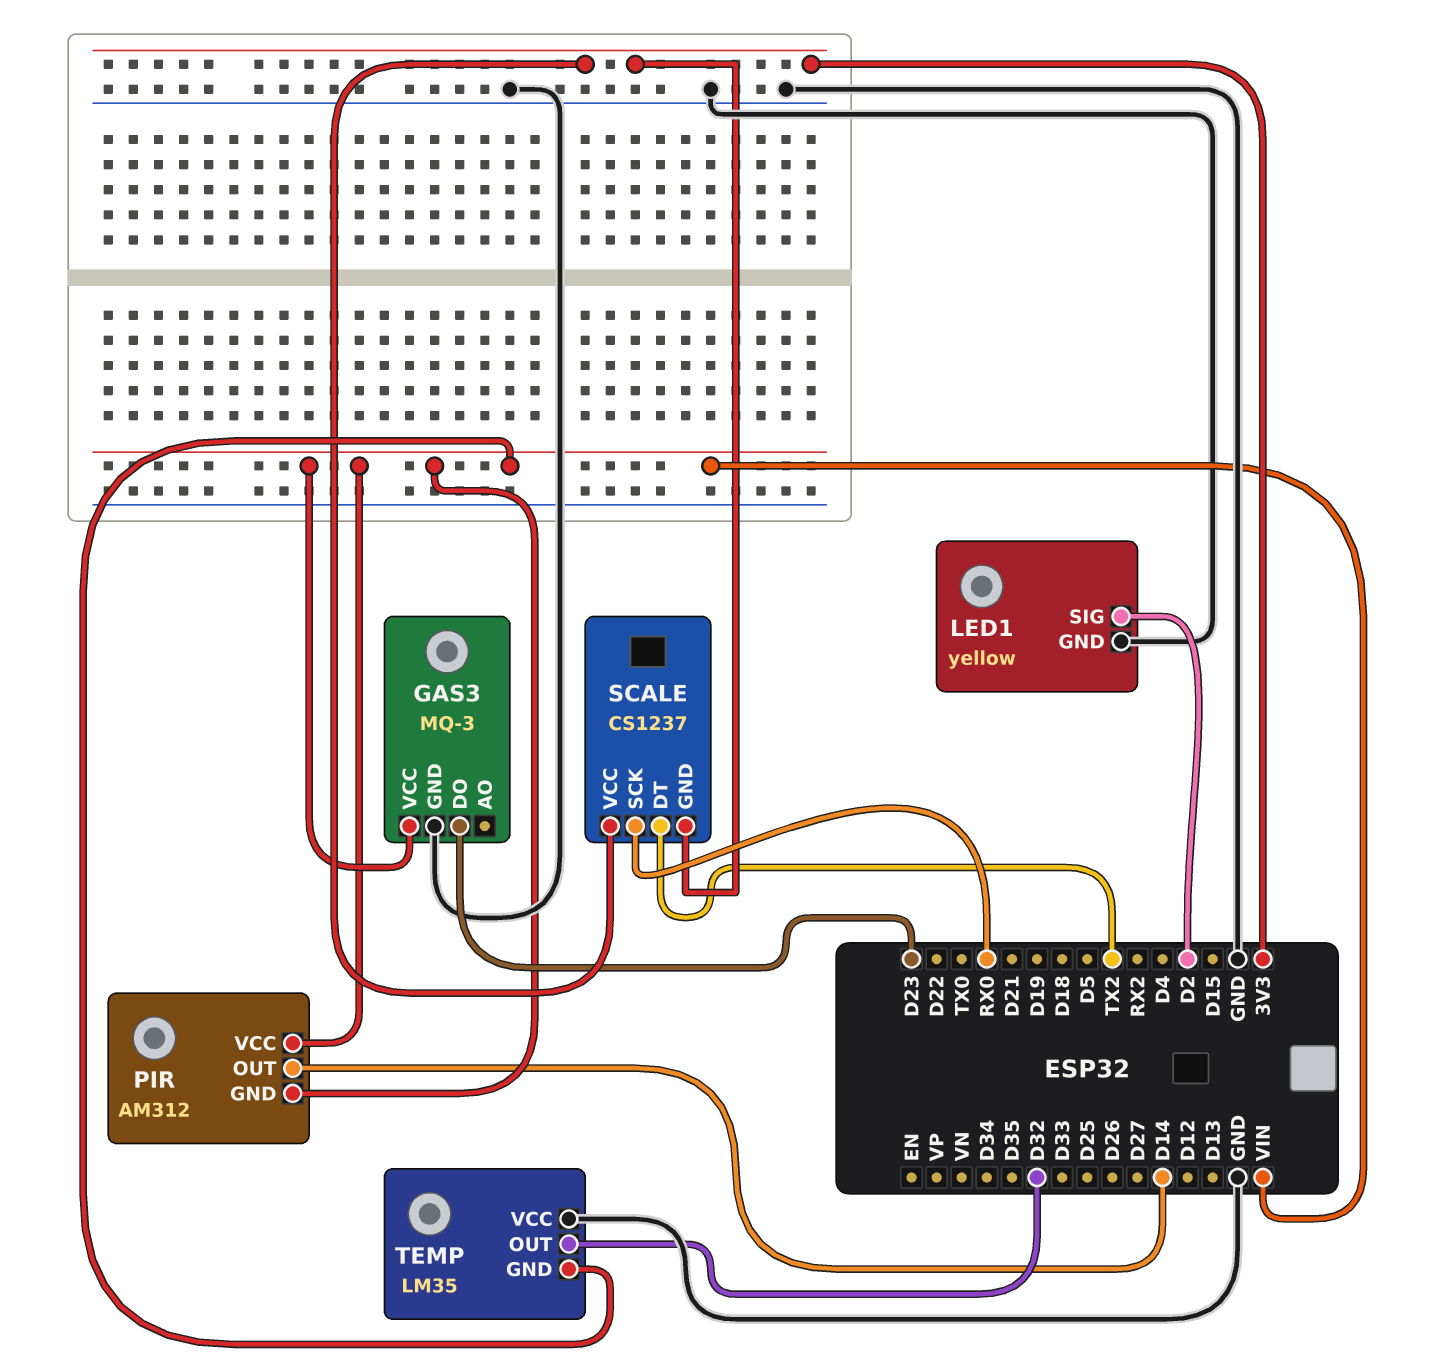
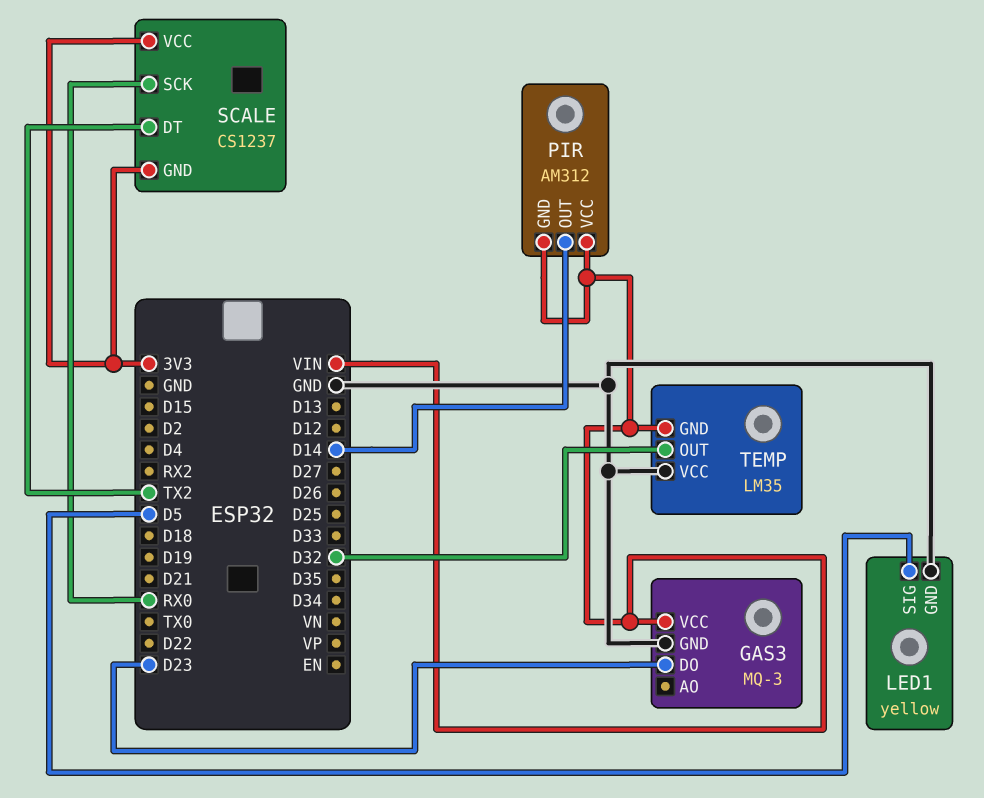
LED1 pin SIG: D2 -> D5

